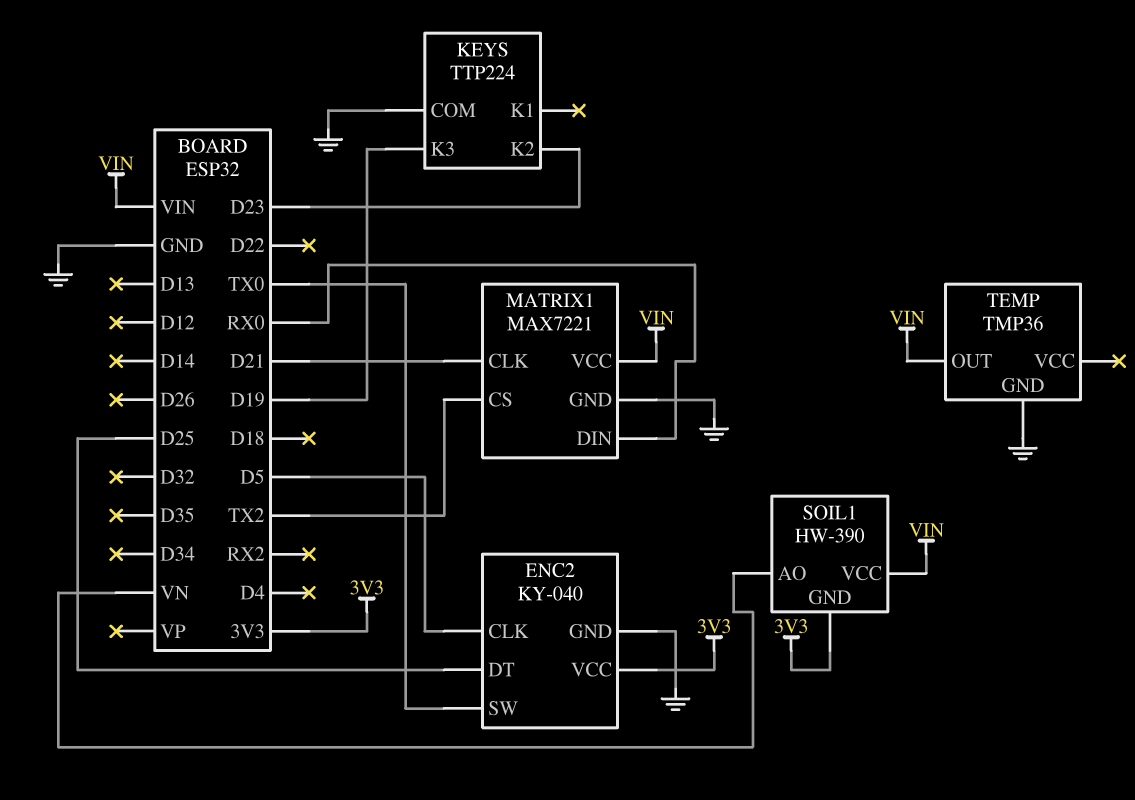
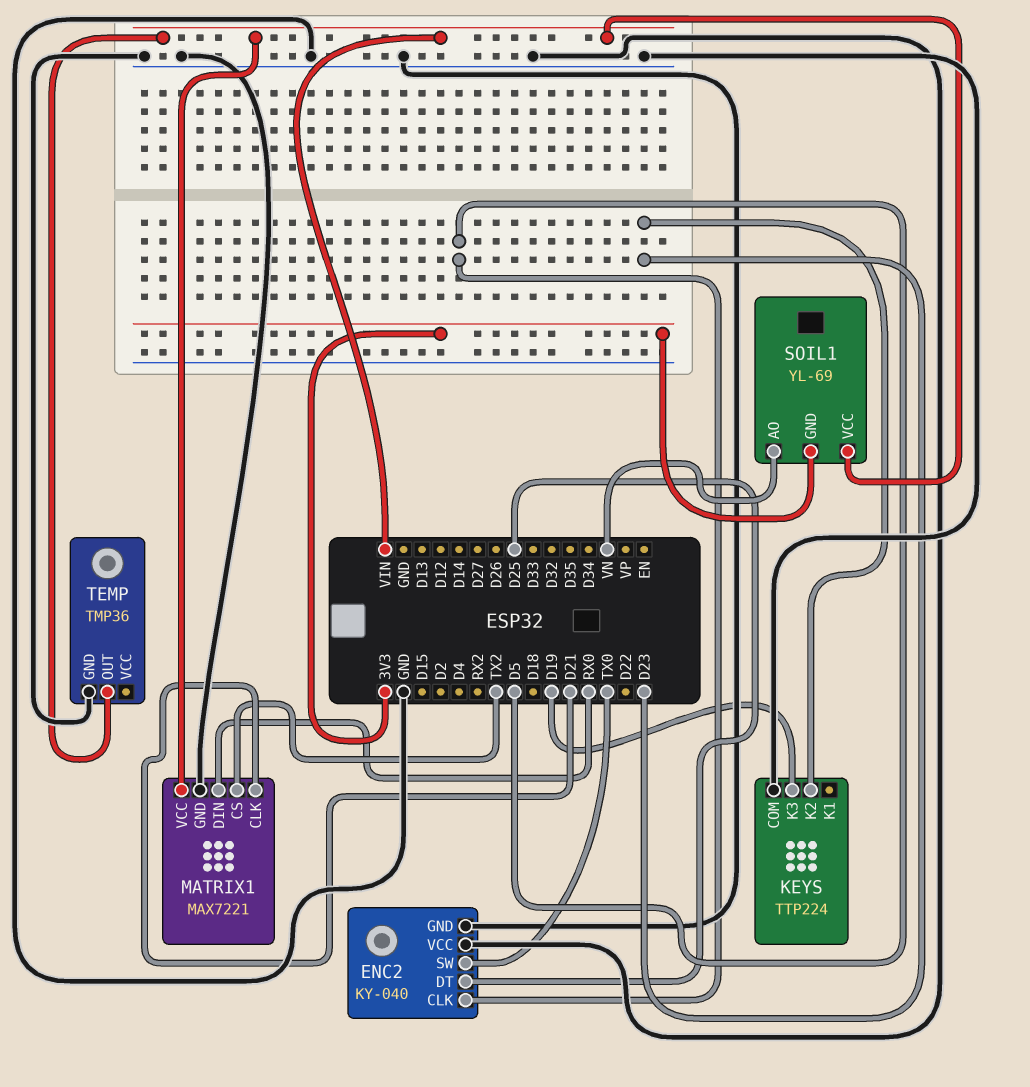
ENC2 pin VCC: 3V3 -> GND
SOIL1: HW-390 -> YL-69

